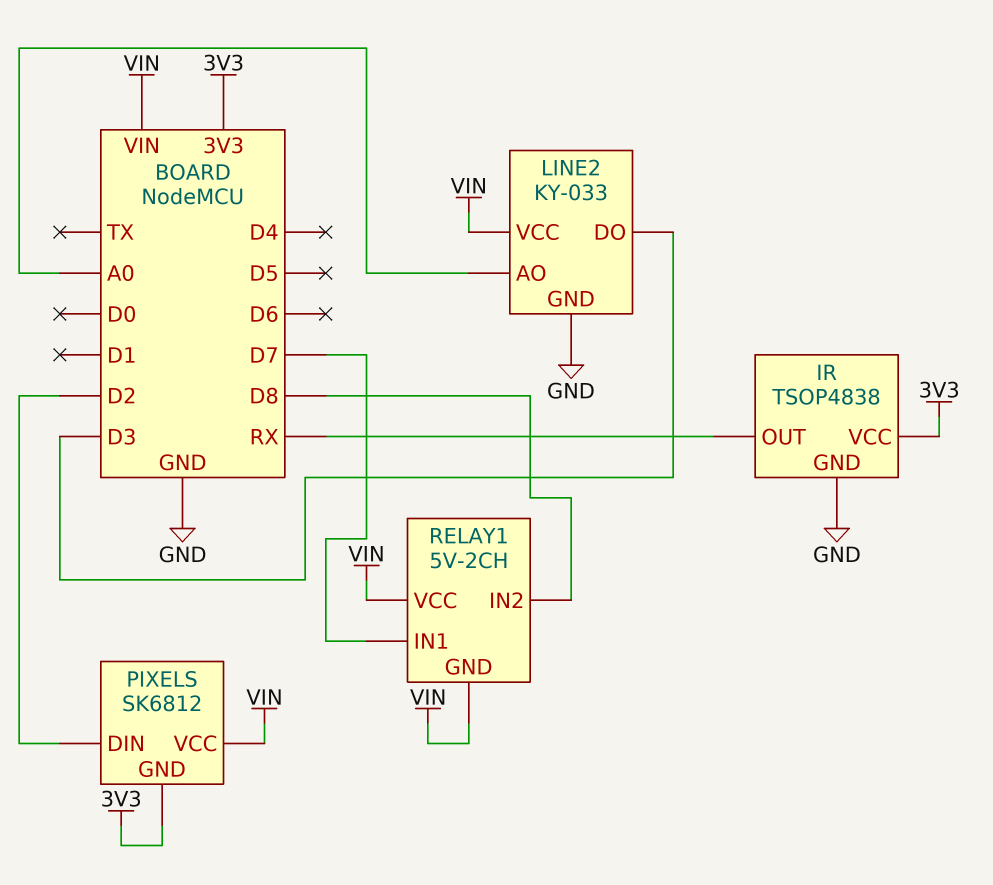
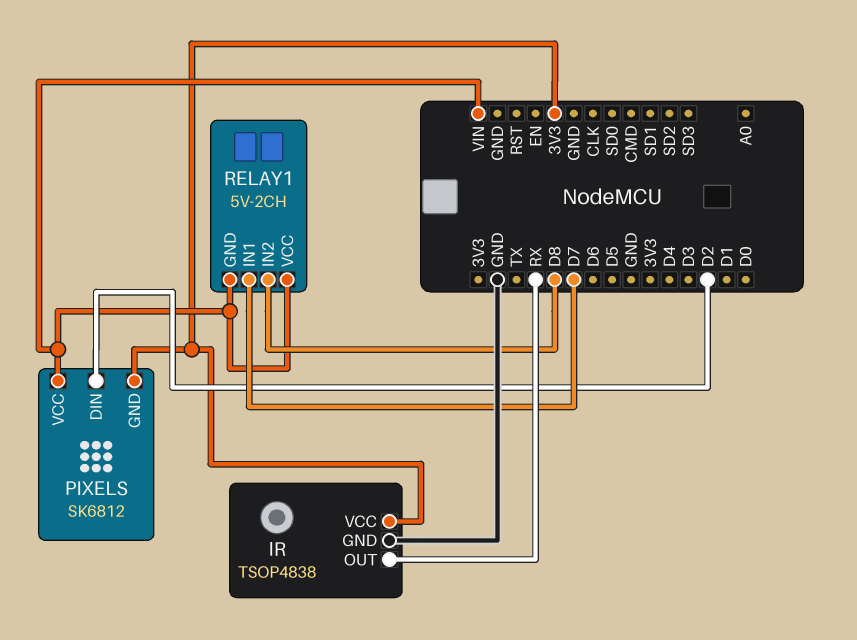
LINE2: KY-033 -> none
LINE2 pin AO: A0 -> none
LINE2 pin DO: D3 -> none
LINE2 pin GND: GND -> none
LINE2 pin VCC: VIN -> none

